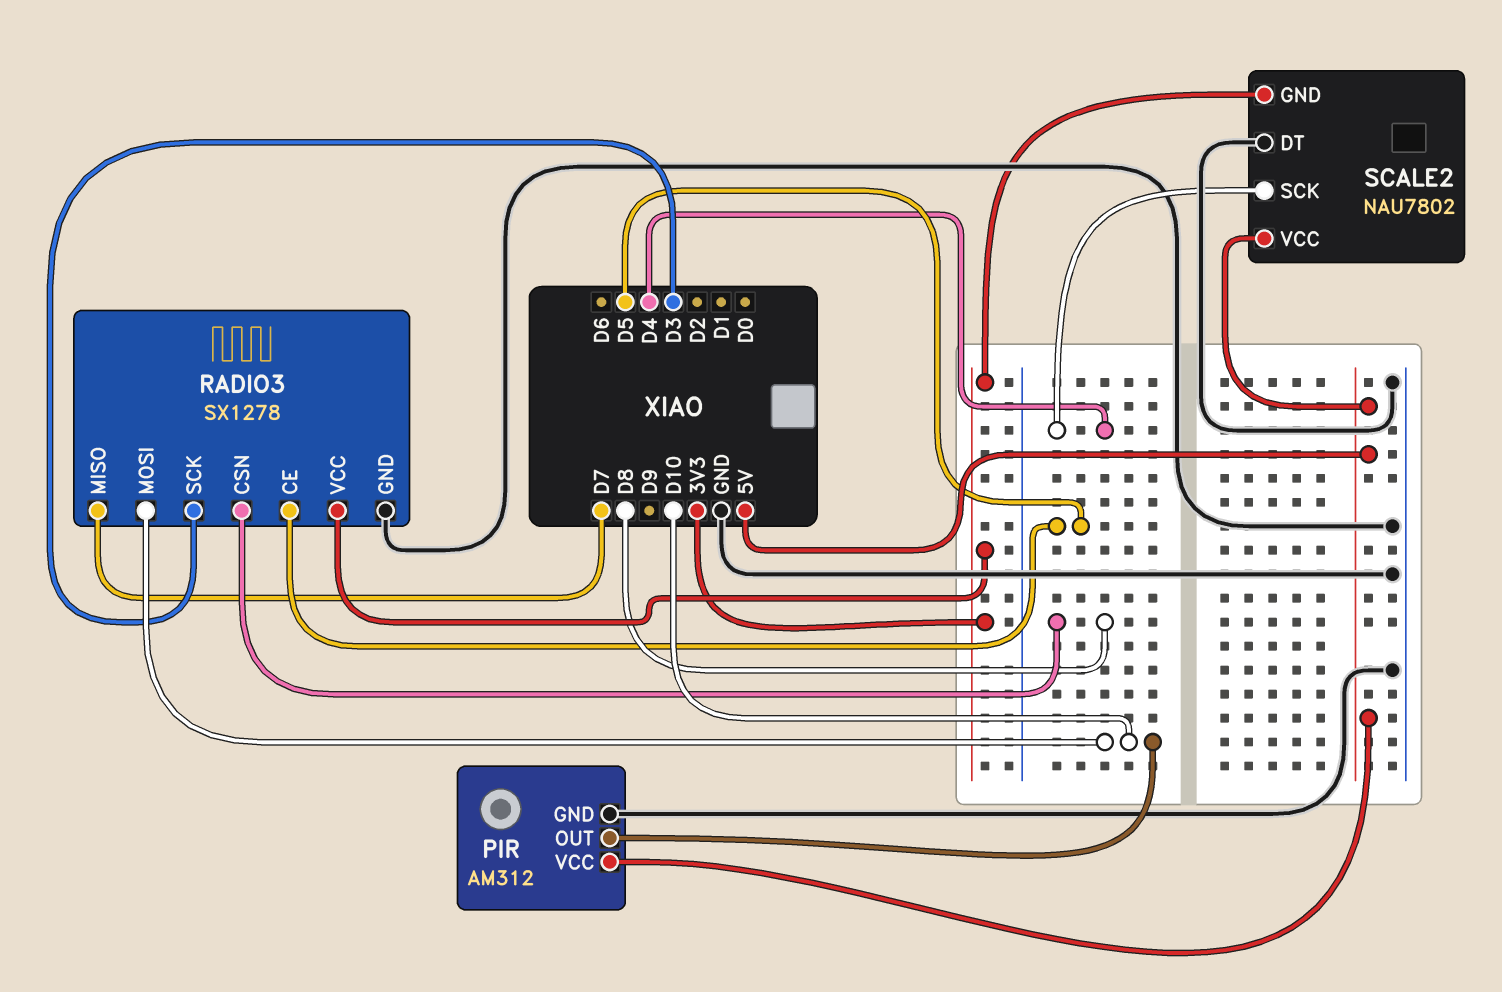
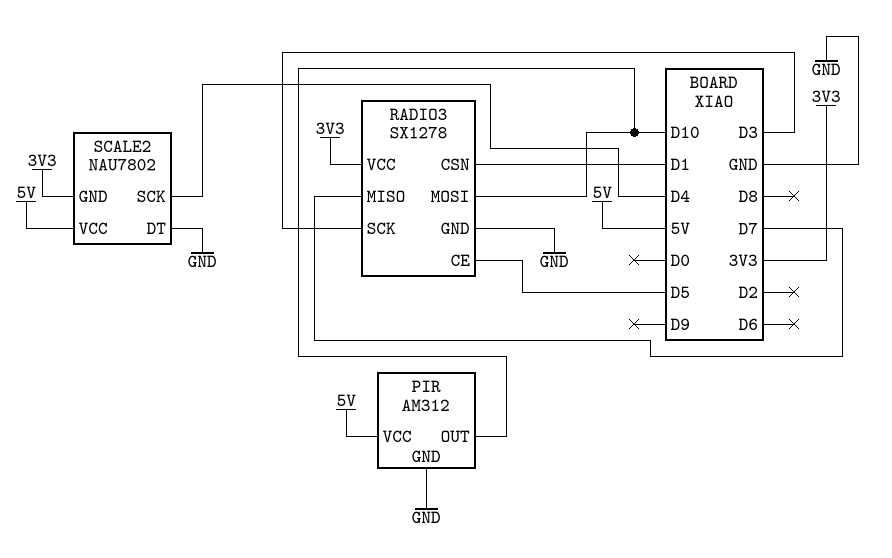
RADIO3 pin CSN: D8 -> D1

